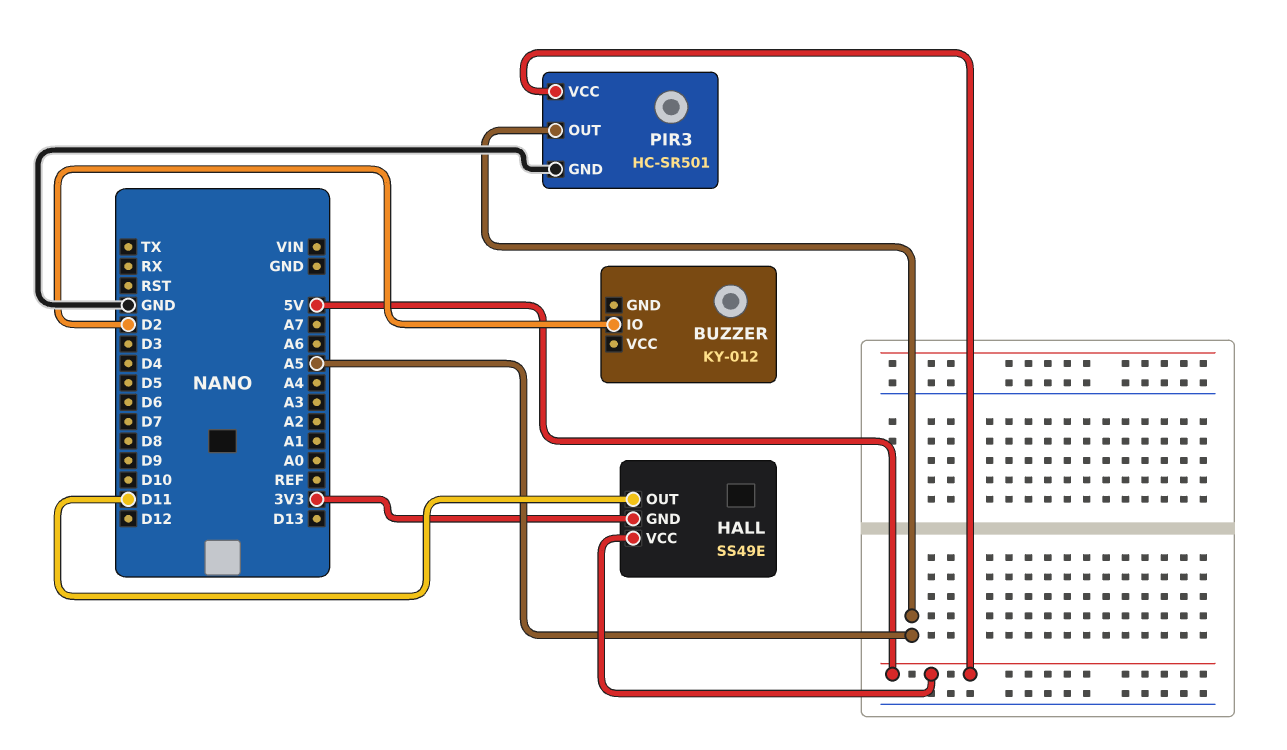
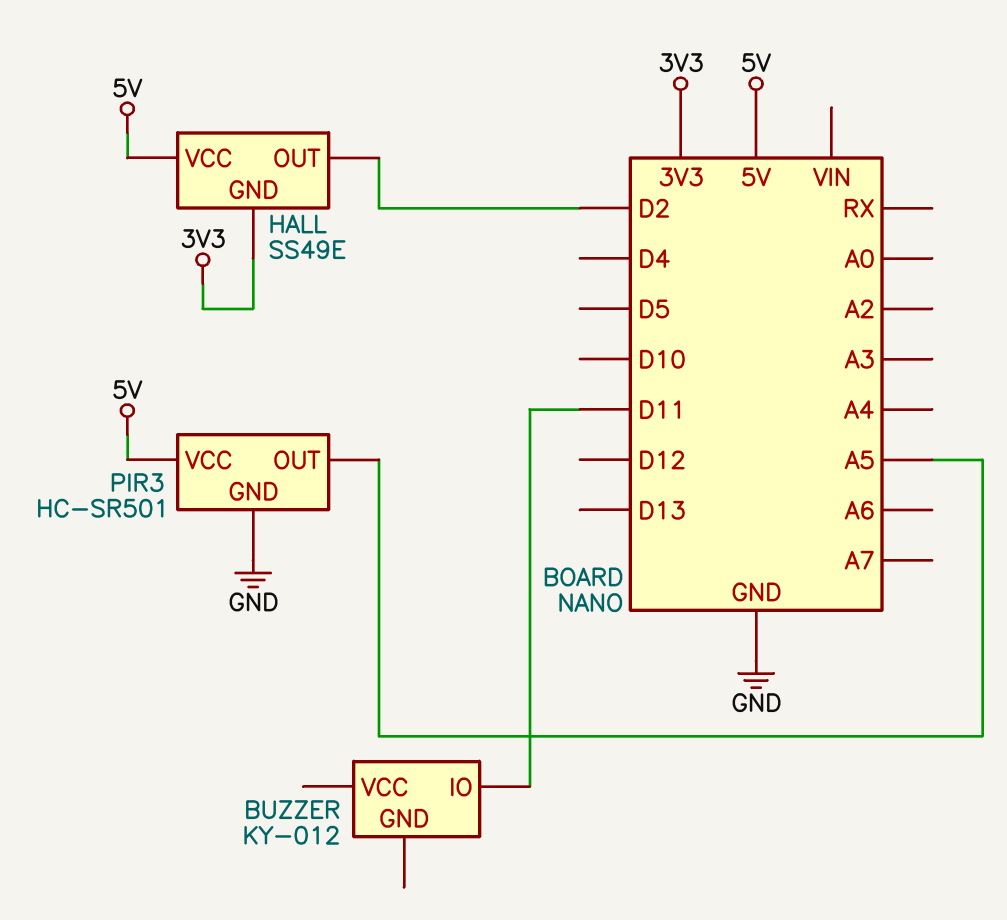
BUZZER pin IO: D2 -> D11
HALL pin OUT: D11 -> D2

